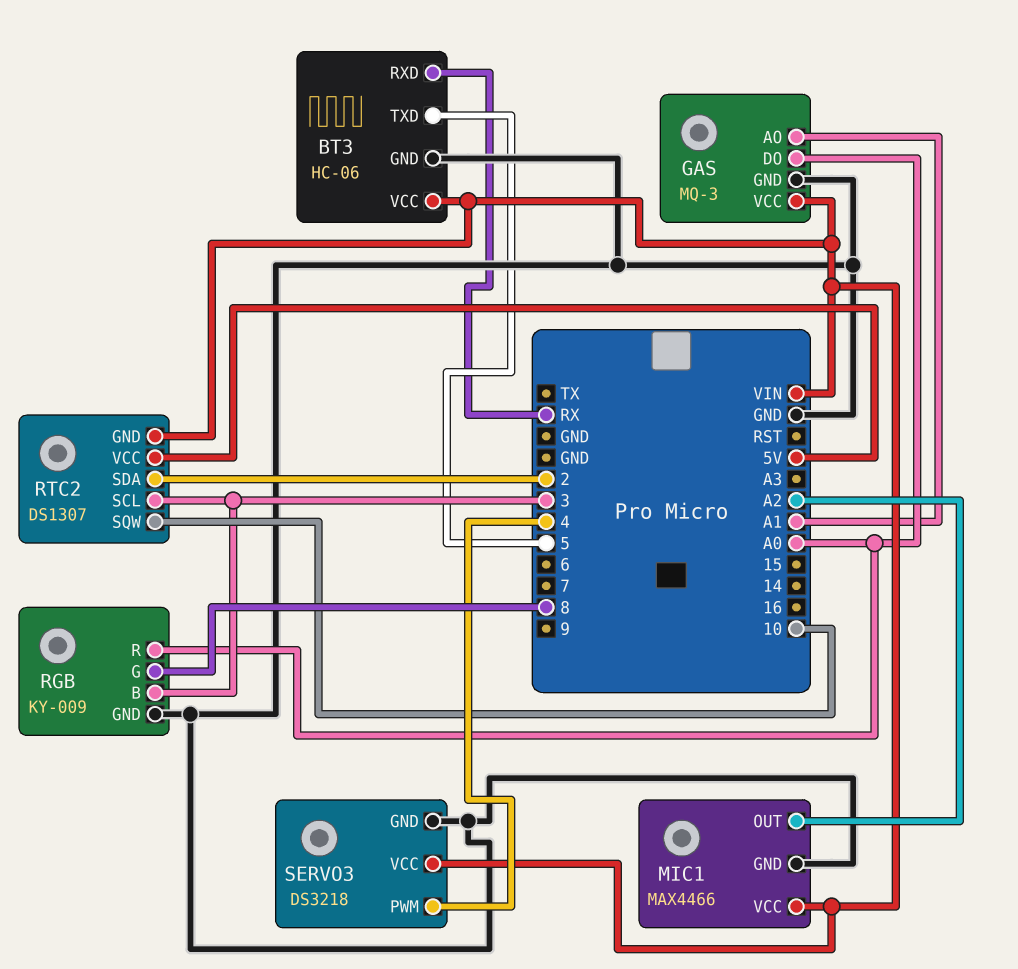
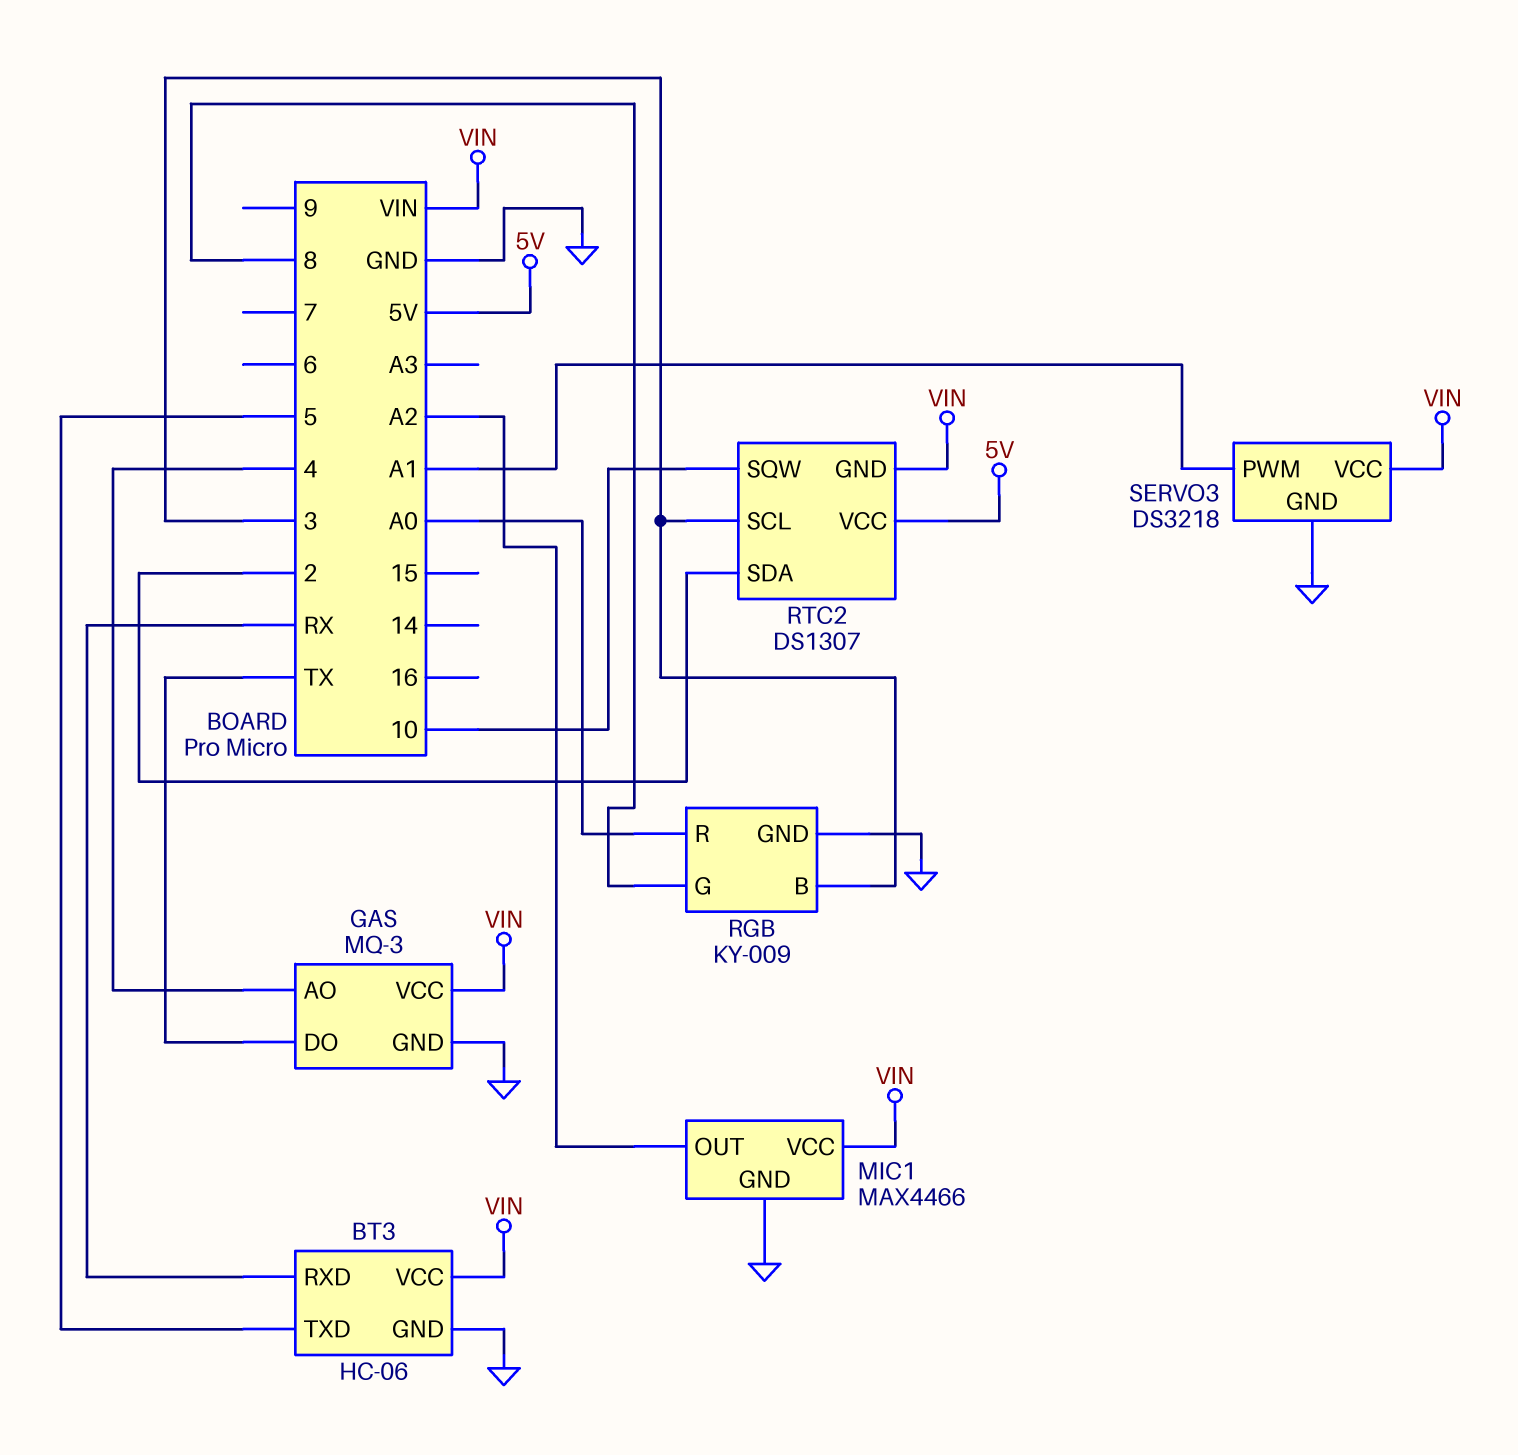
GAS pin AO: A1 -> 4
GAS pin DO: A0 -> TX
SERVO3 pin PWM: 4 -> A1

